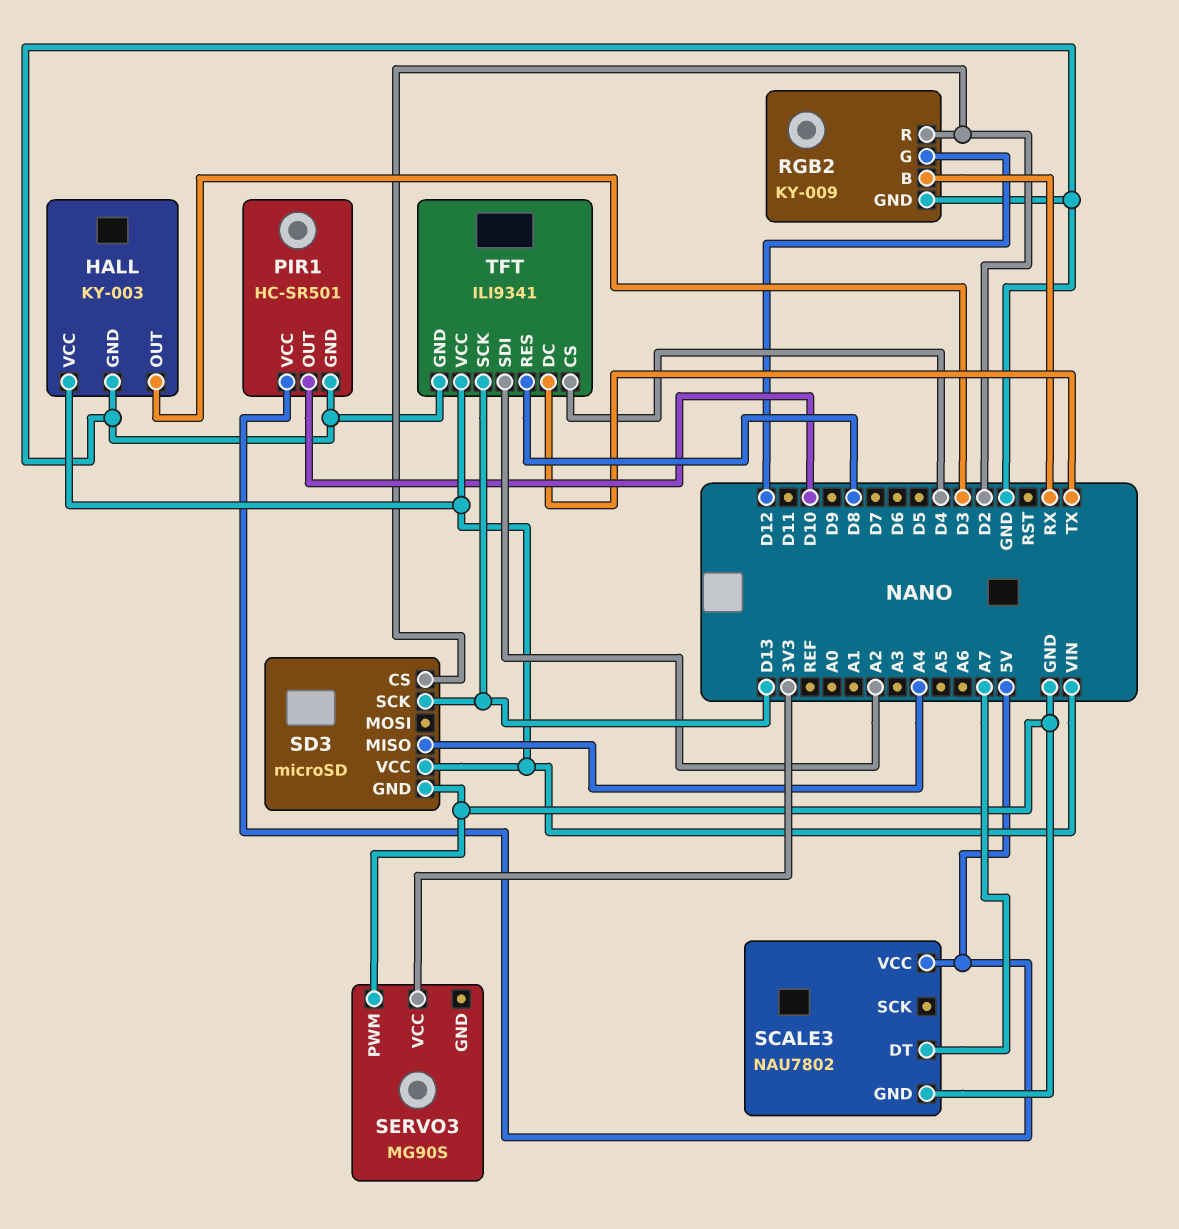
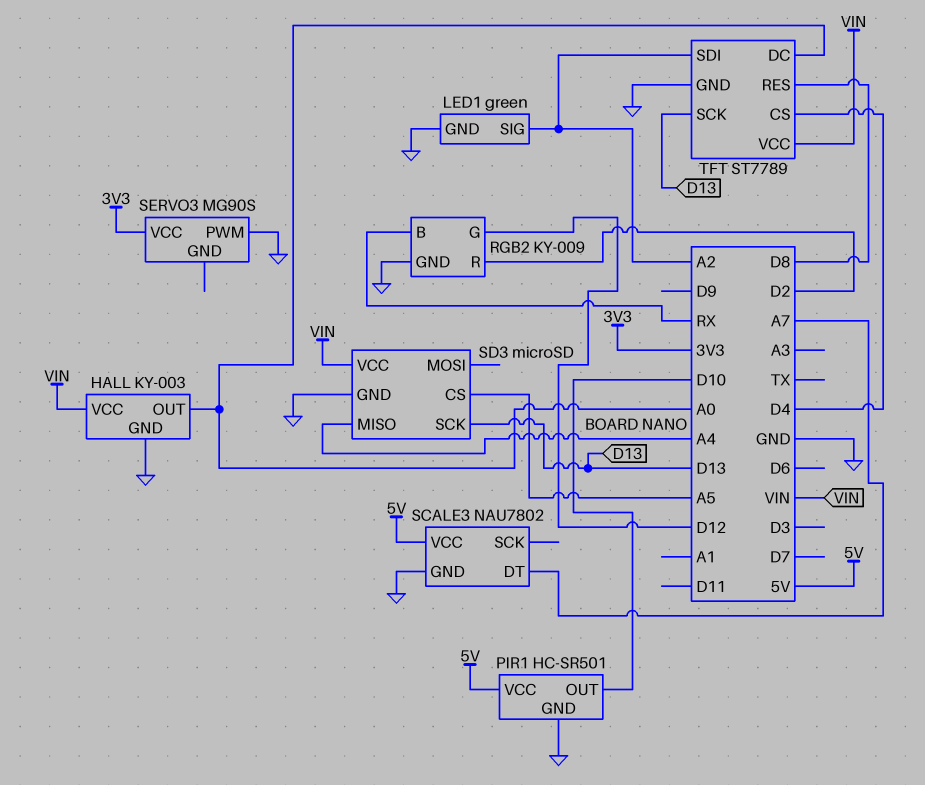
HALL pin OUT: D3 -> A0
LED1: none -> green
LED1 pin GND: none -> GND
LED1 pin SIG: none -> A2
SD3 pin CS: D2 -> A5
TFT: ILI9341 -> ST7789
TFT pin DC: TX -> A0

